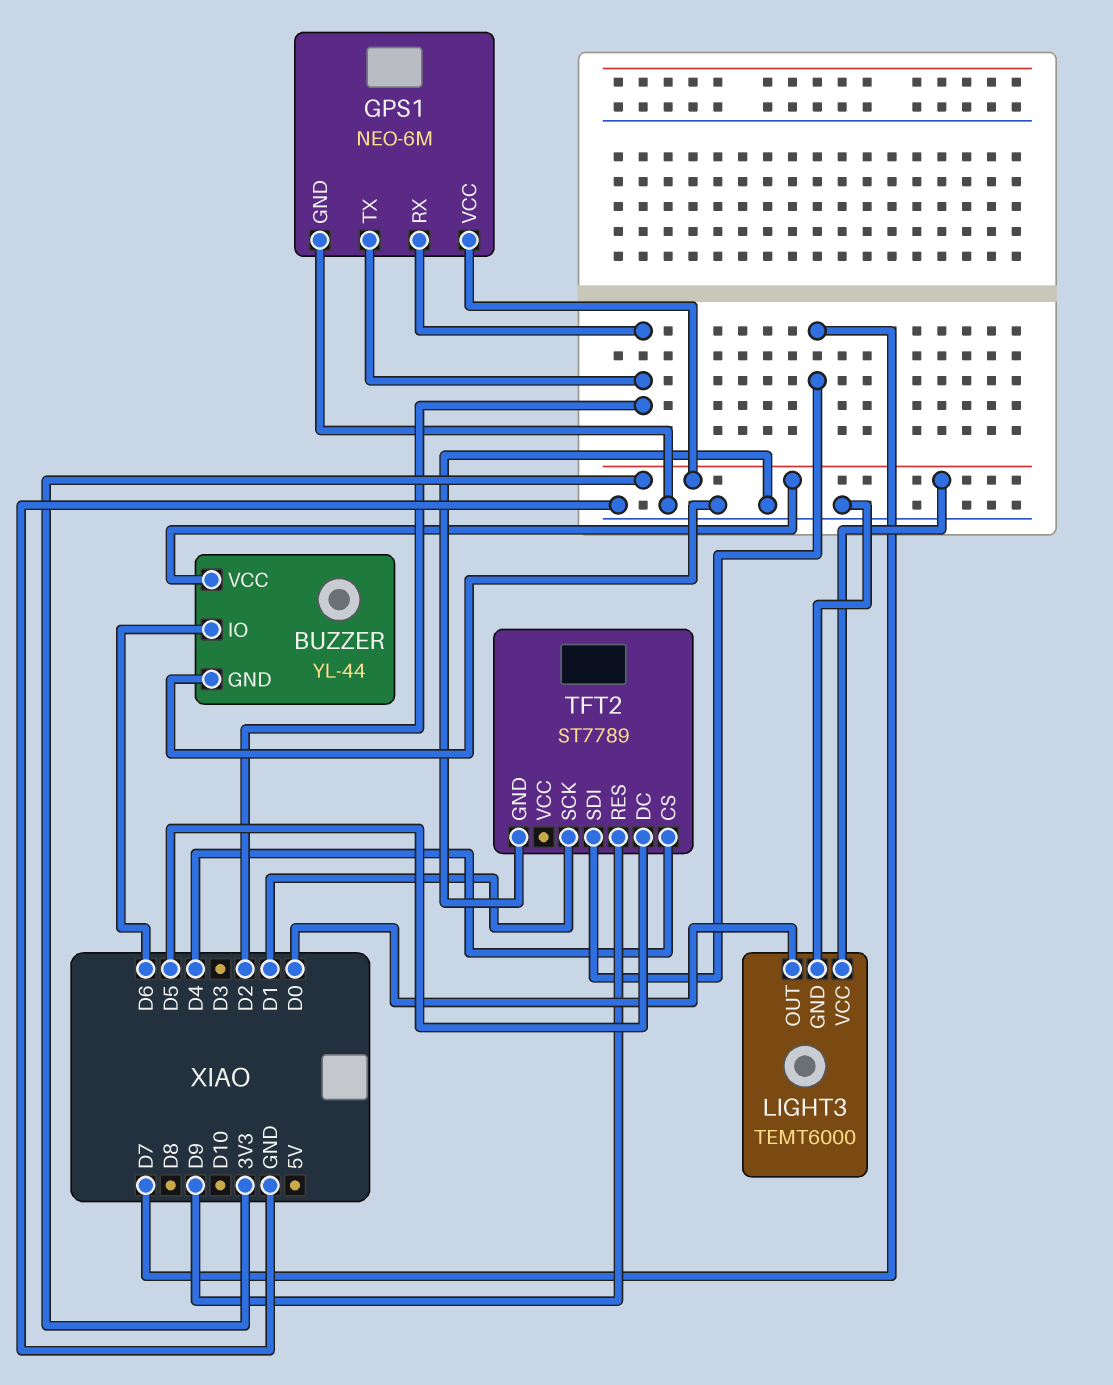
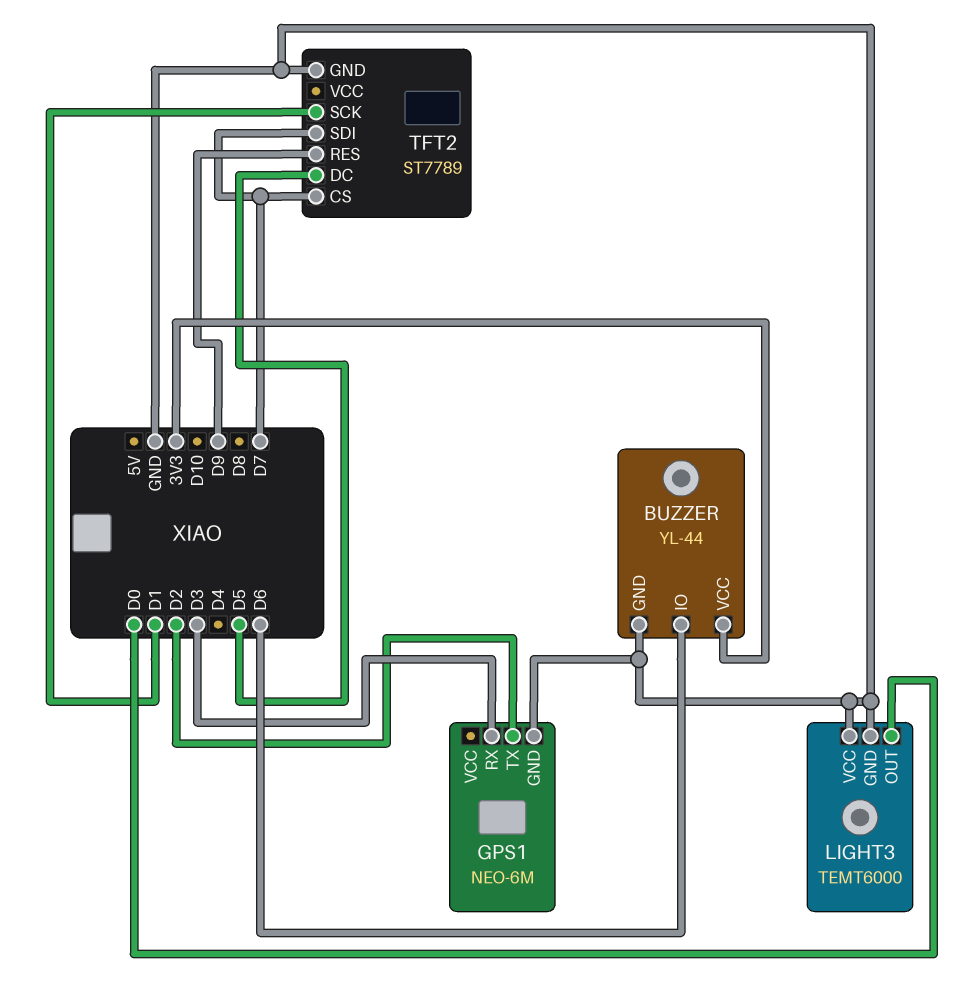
GPS1 pin RX: D2 -> D3
GPS1 pin VCC: 3V3 -> none
LIGHT3 pin VCC: 3V3 -> GND
TFT2 pin CS: D4 -> D7

